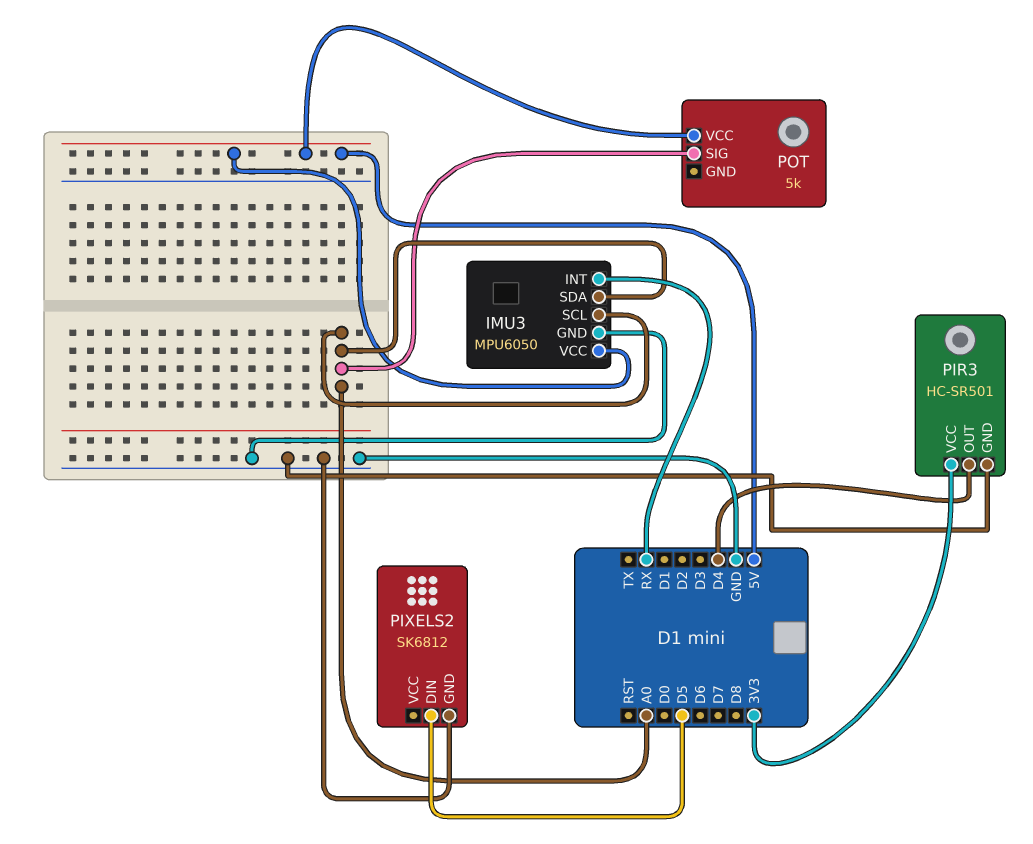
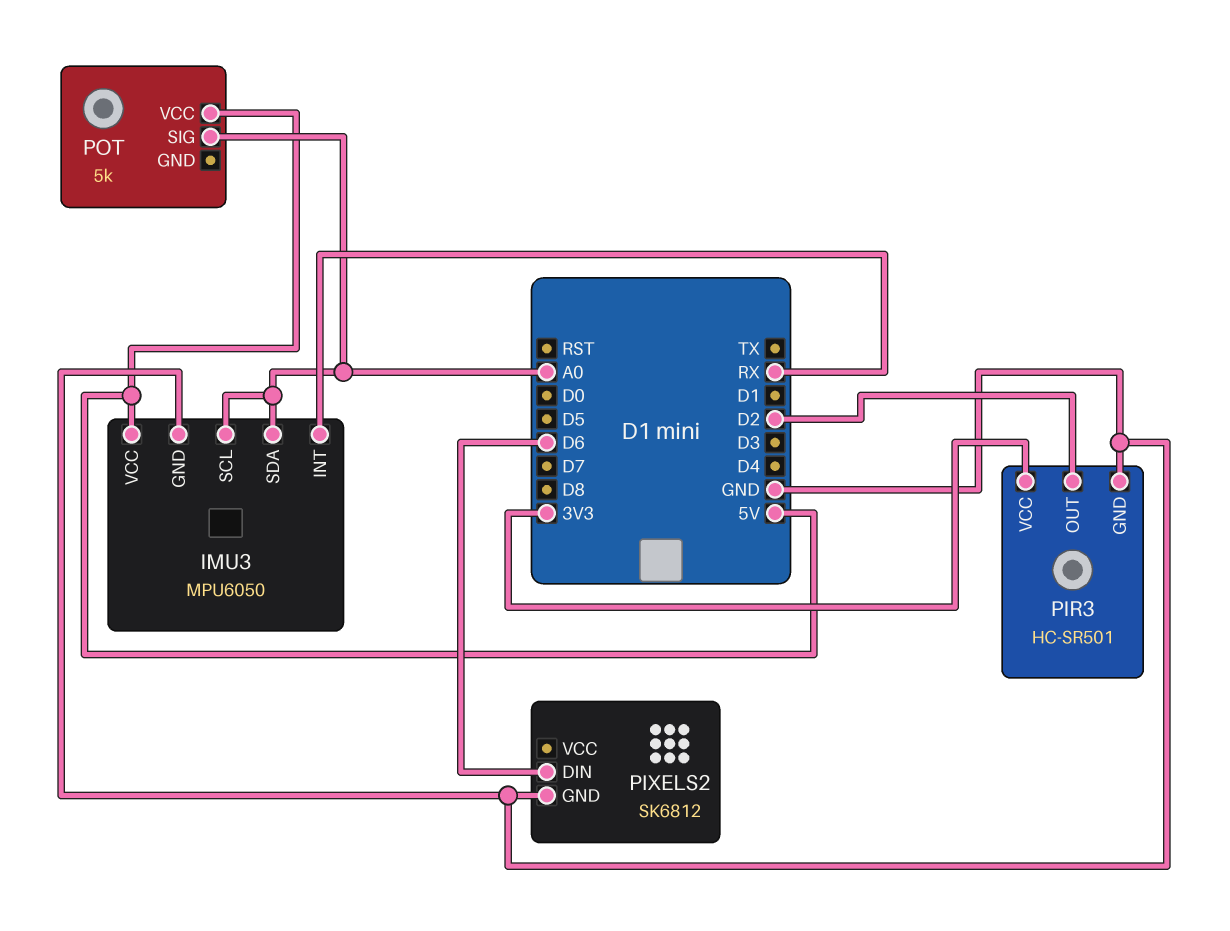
PIR3 pin OUT: D4 -> D2
PIXELS2 pin DIN: D5 -> D6

